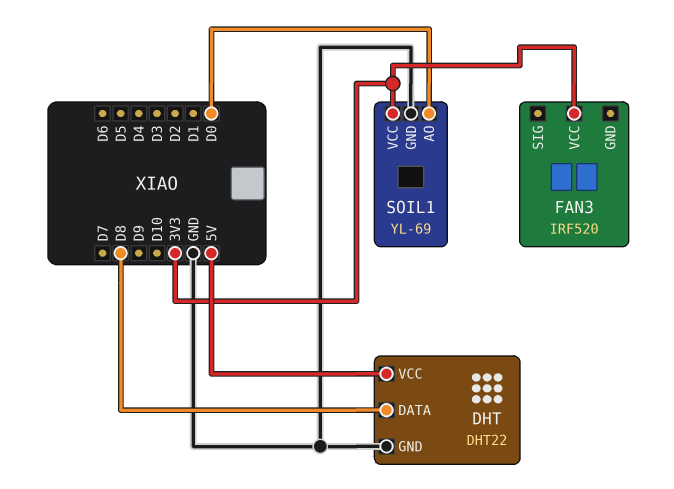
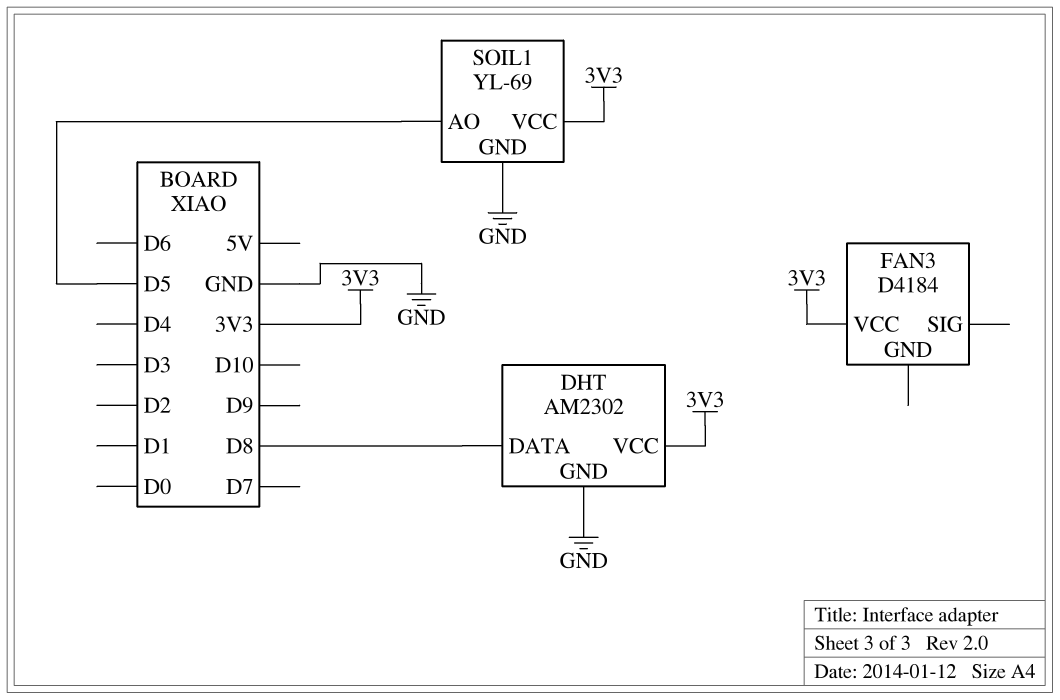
DHT: DHT22 -> AM2302
DHT pin VCC: 5V -> 3V3
FAN3: IRF520 -> D4184
SOIL1 pin AO: D0 -> D5

